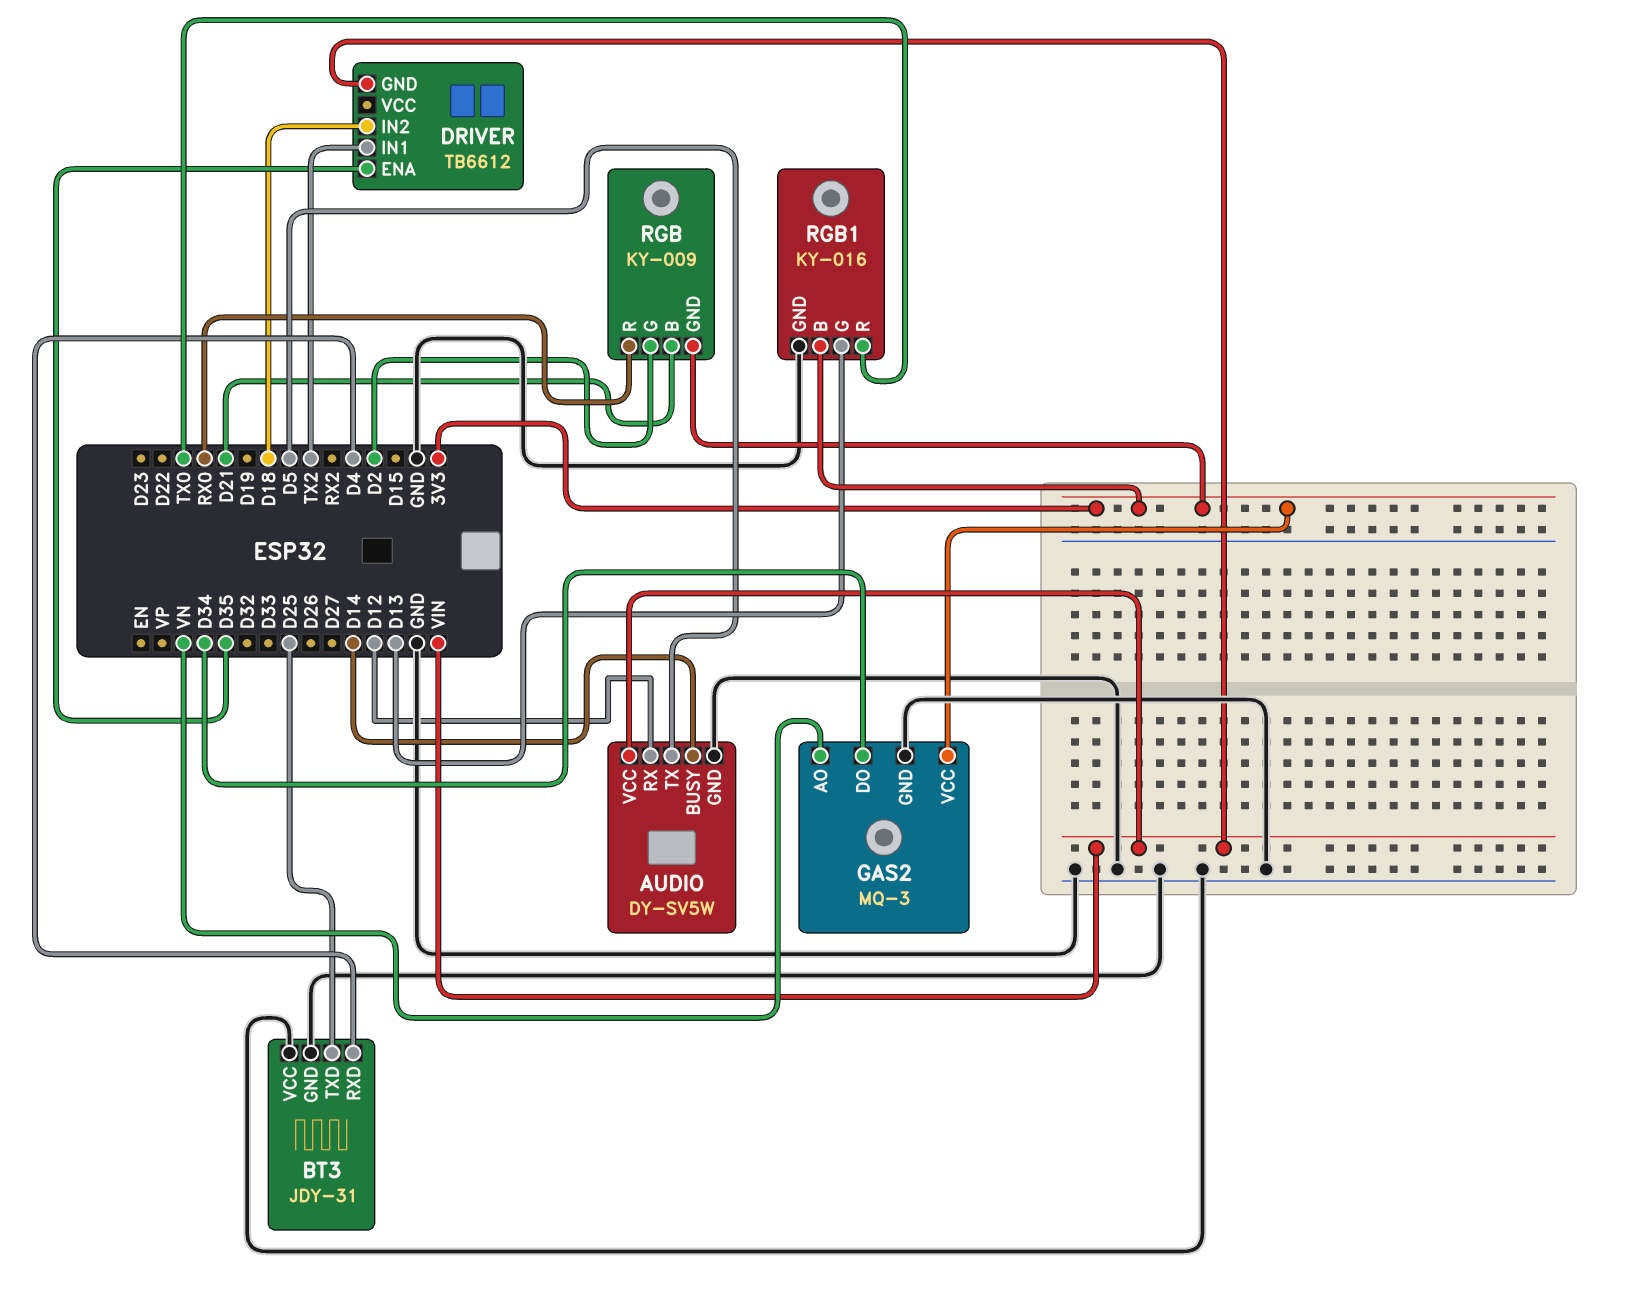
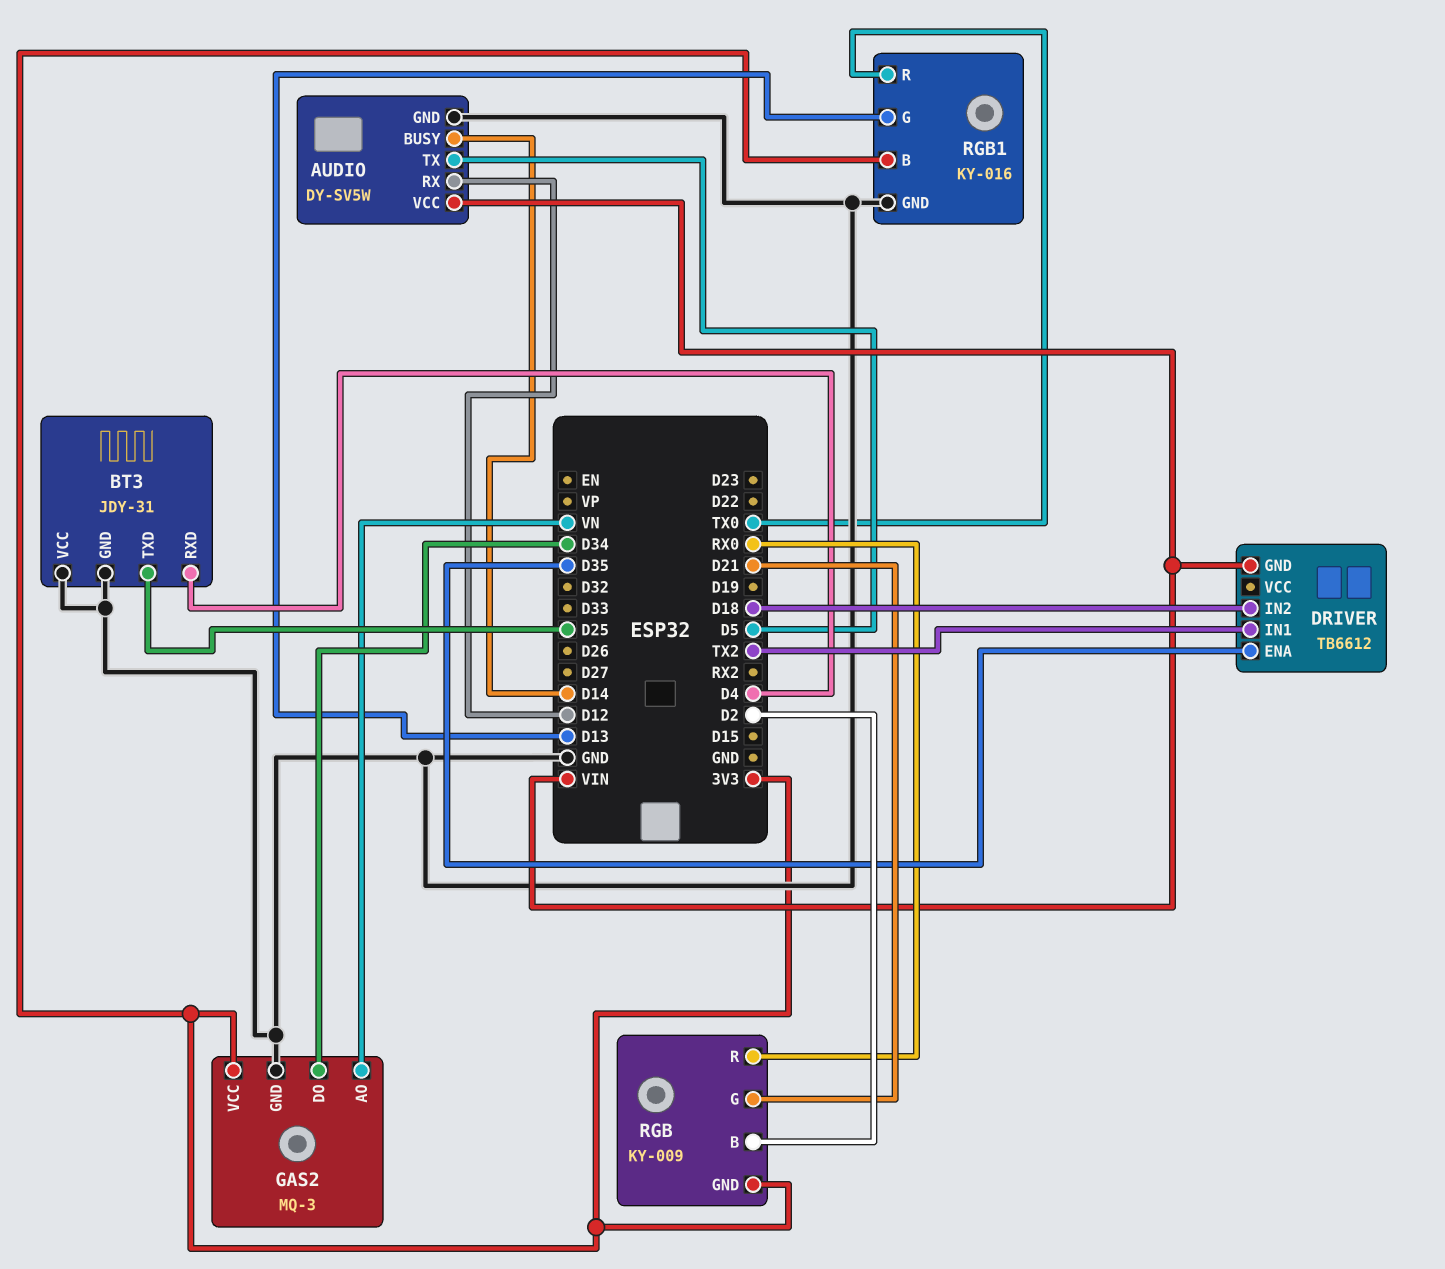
RGB pin B: D21 -> D2
RGB pin G: D2 -> D21

